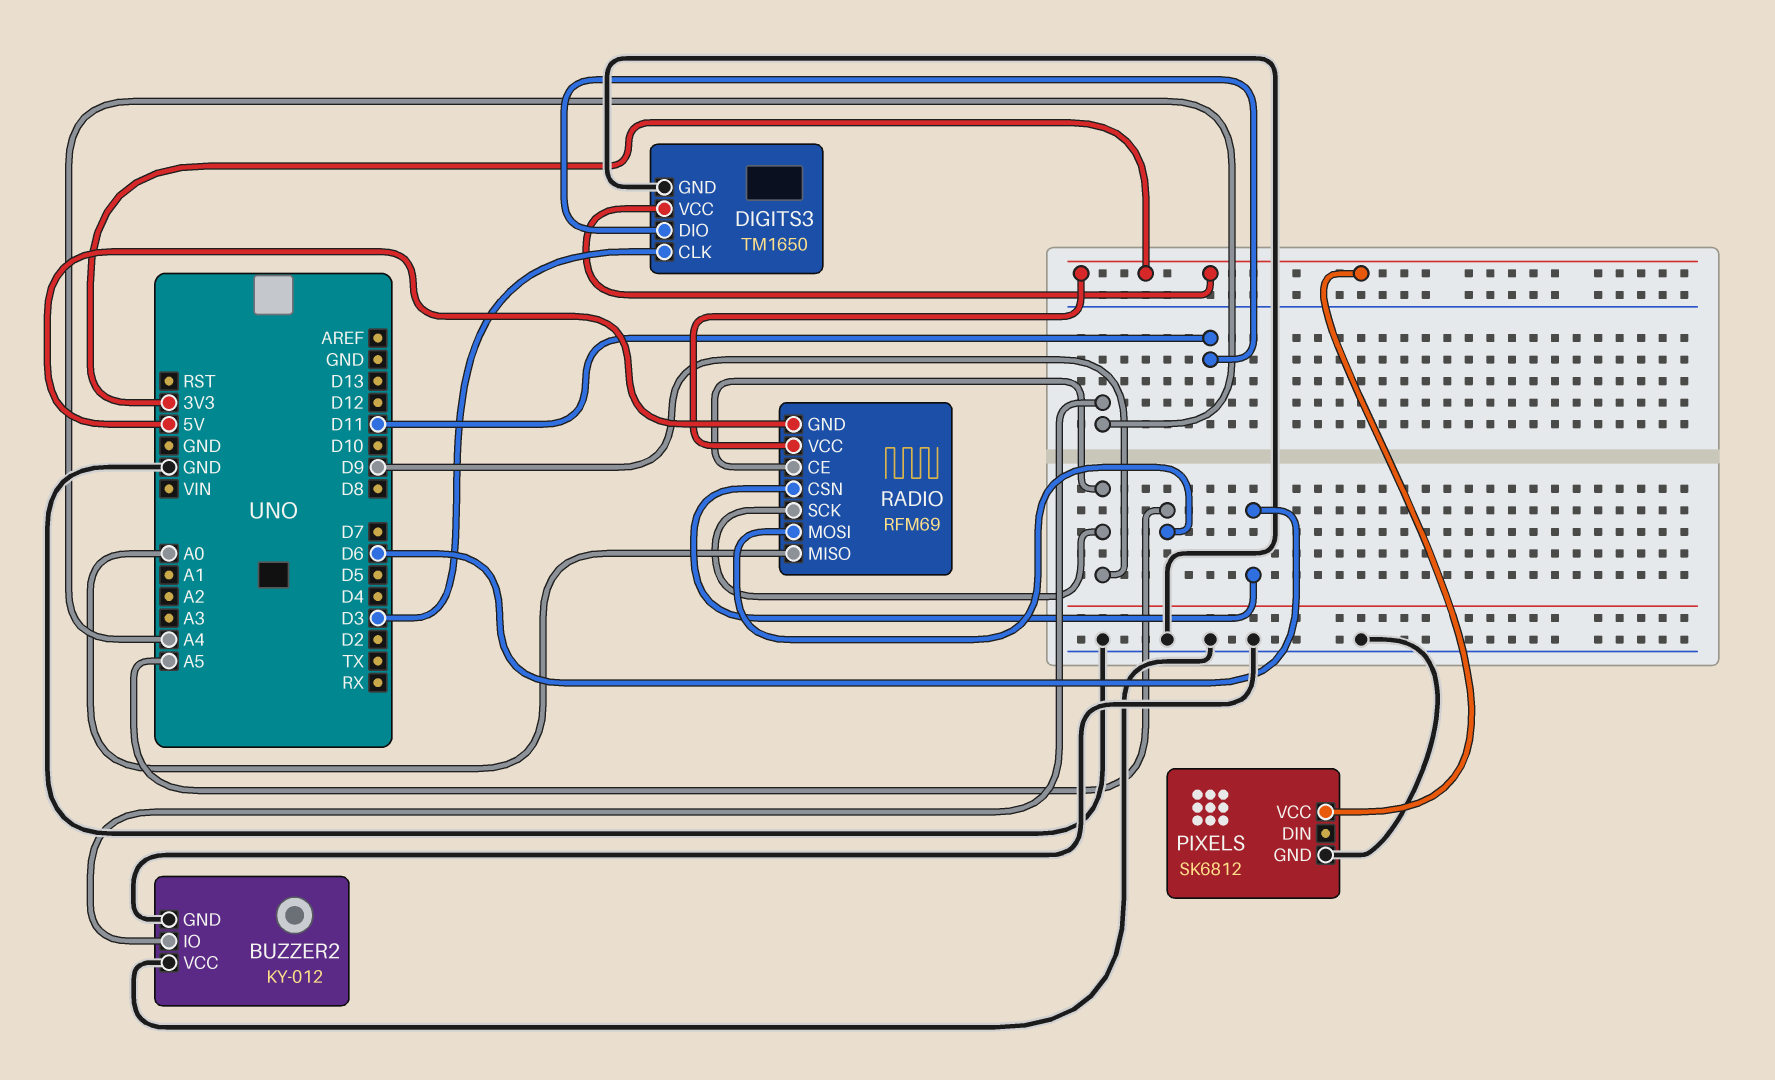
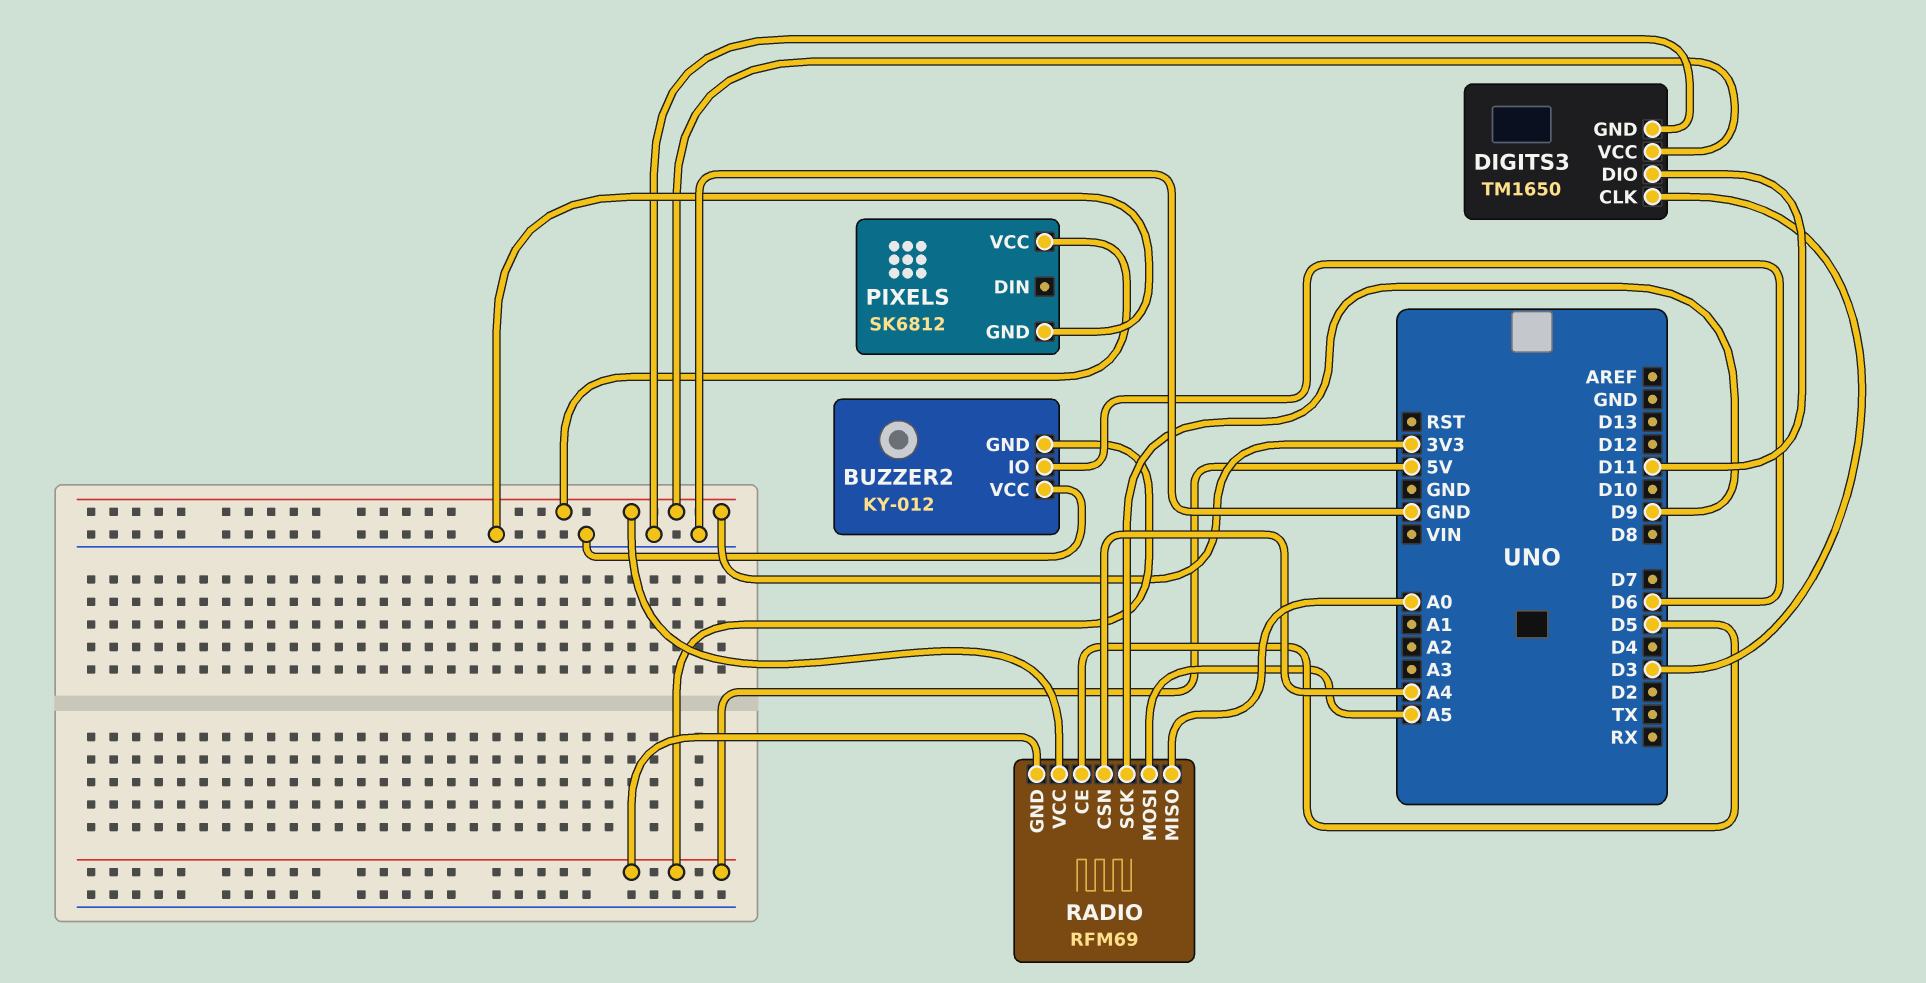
BUZZER2 pin GND: GND -> 5V
BUZZER2 pin IO: A4 -> D6
RADIO pin CE: D9 -> D5
RADIO pin CSN: D6 -> A4

